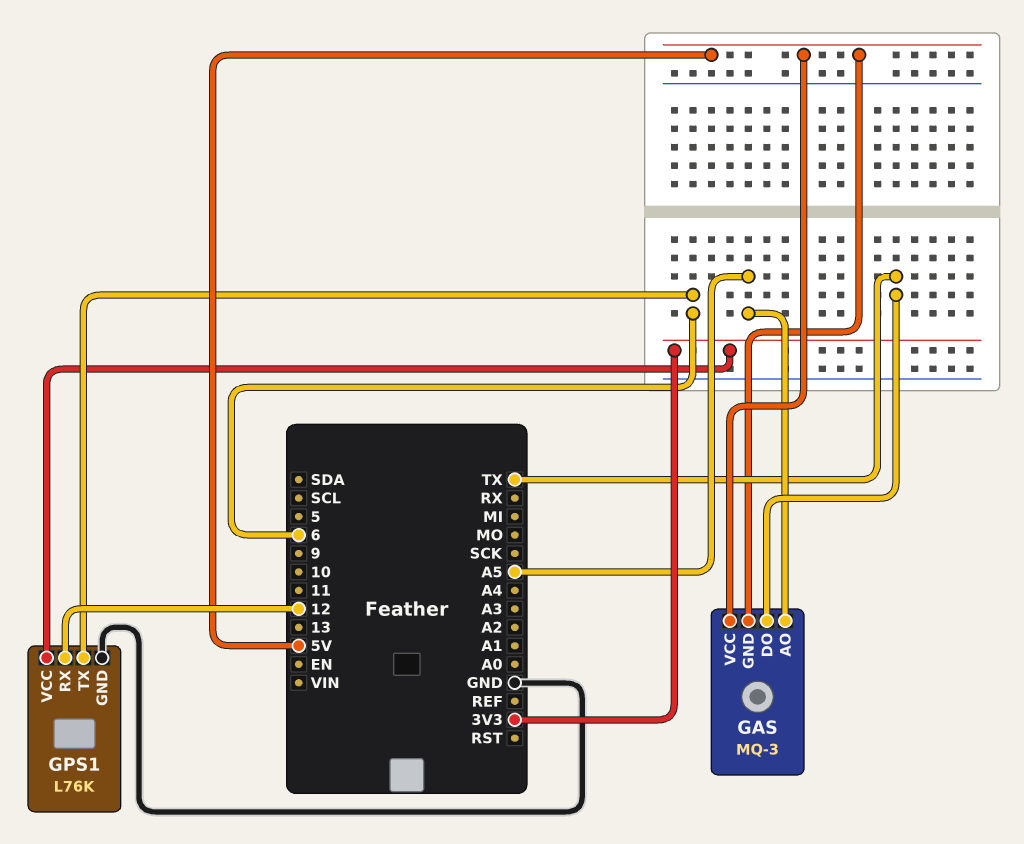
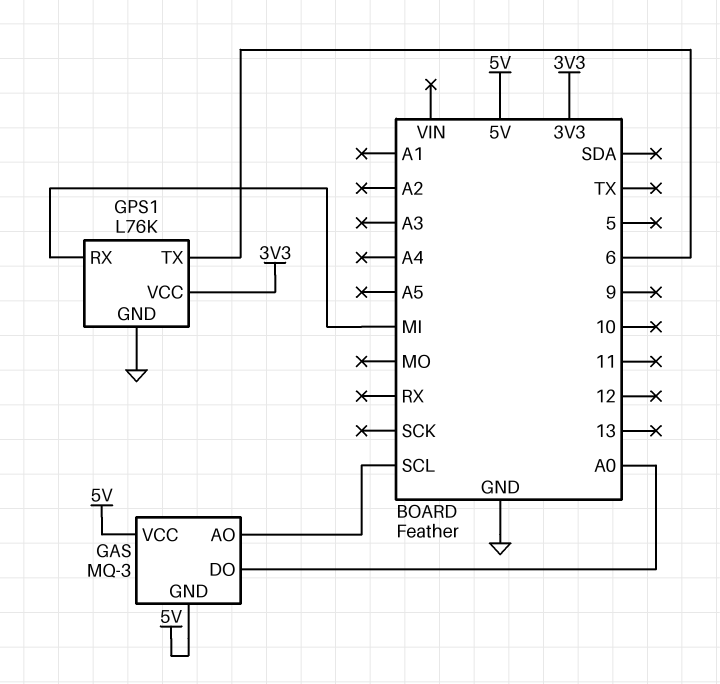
GAS pin AO: A5 -> SCL
GAS pin DO: TX -> A0
GPS1 pin RX: 12 -> MI

